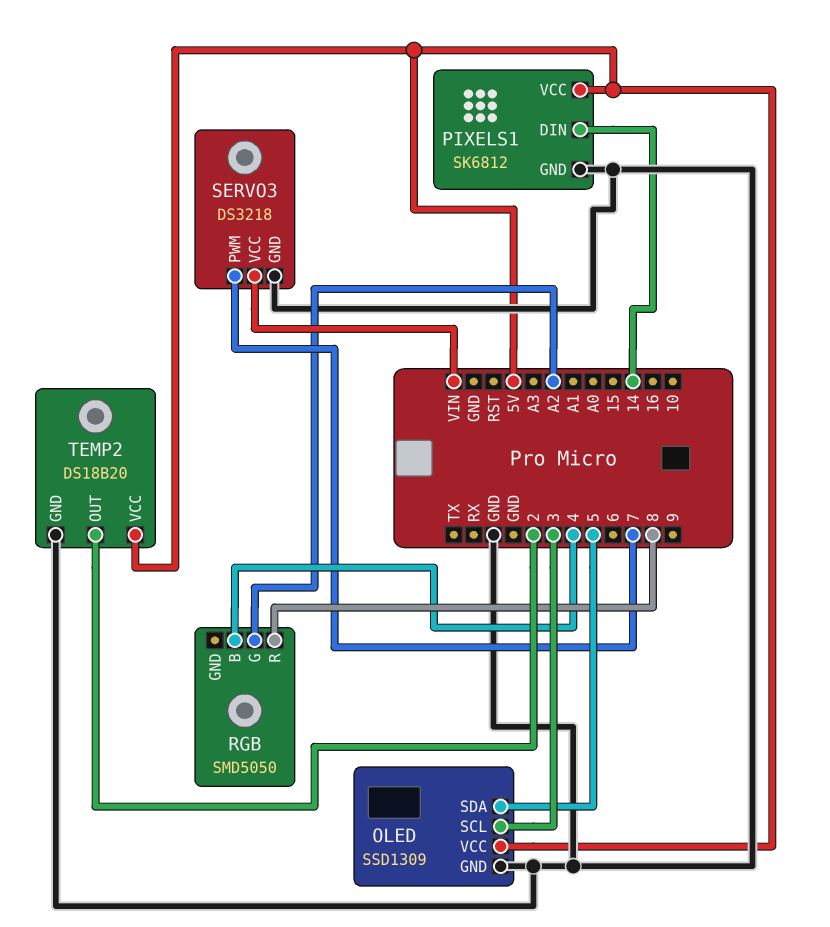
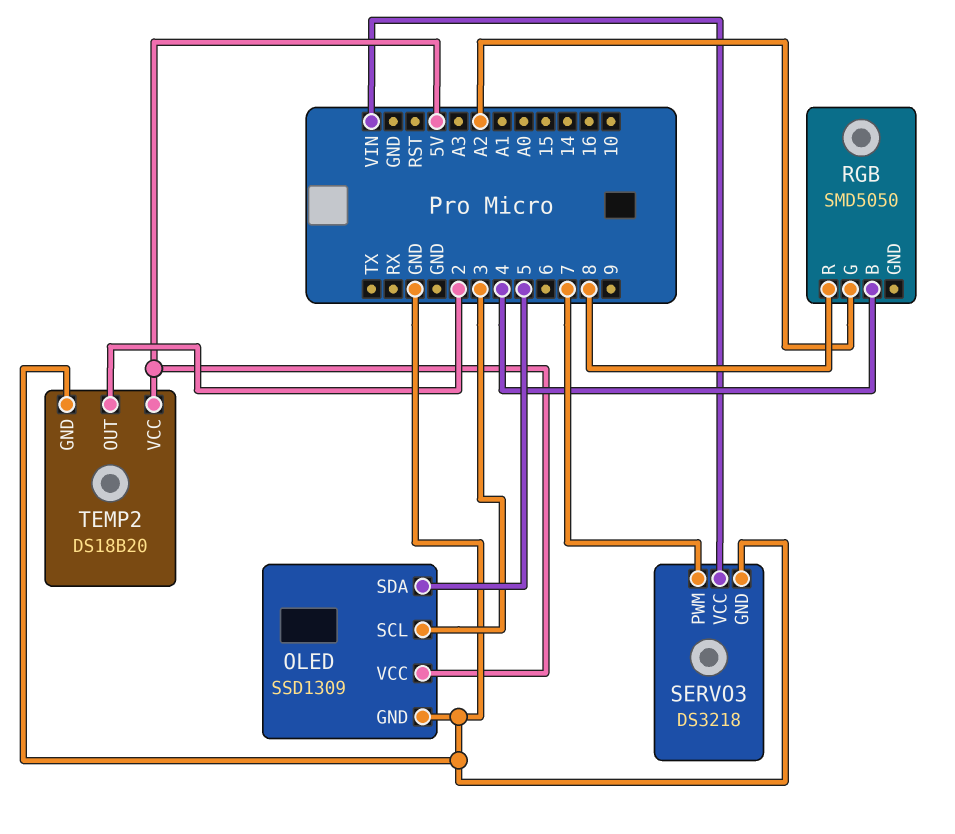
PIXELS1: SK6812 -> none
PIXELS1 pin DIN: 14 -> none
PIXELS1 pin GND: GND -> none
PIXELS1 pin VCC: 5V -> none

